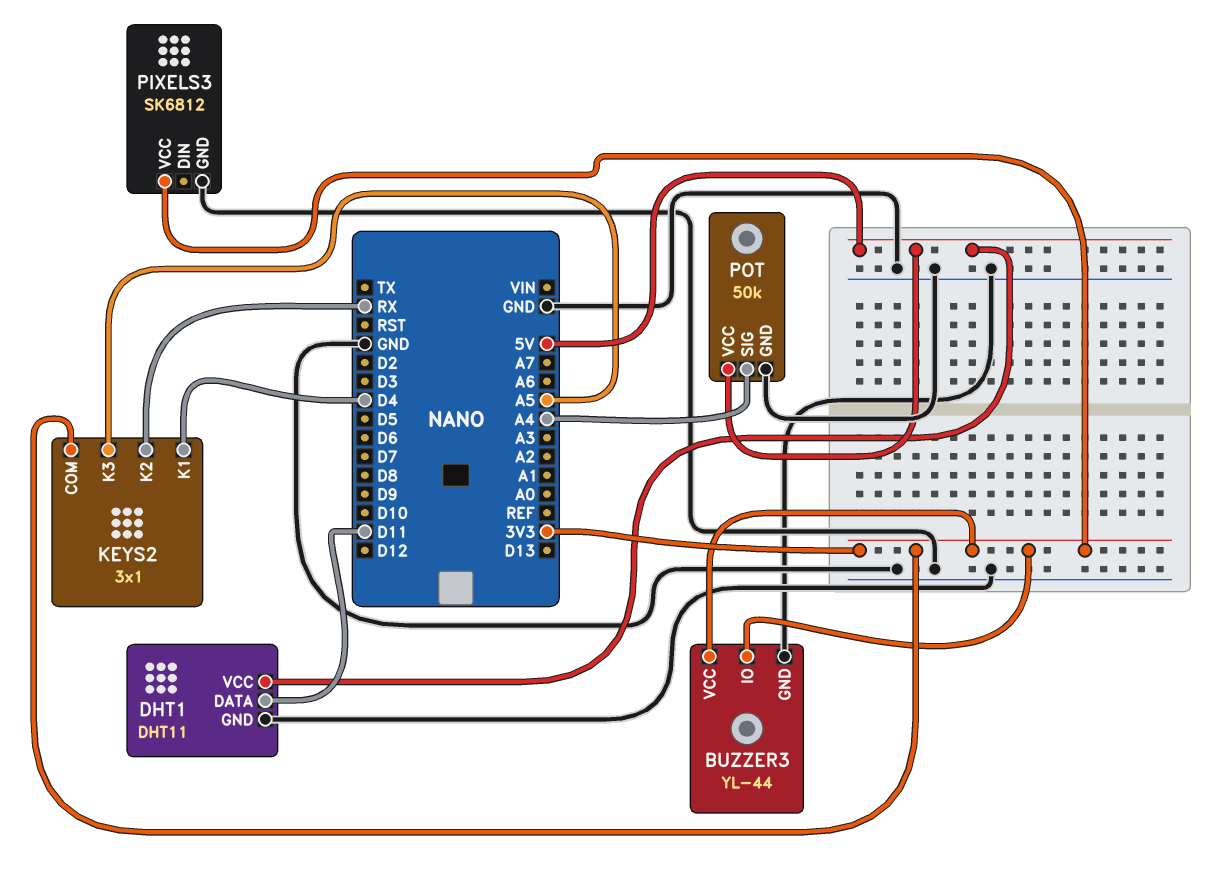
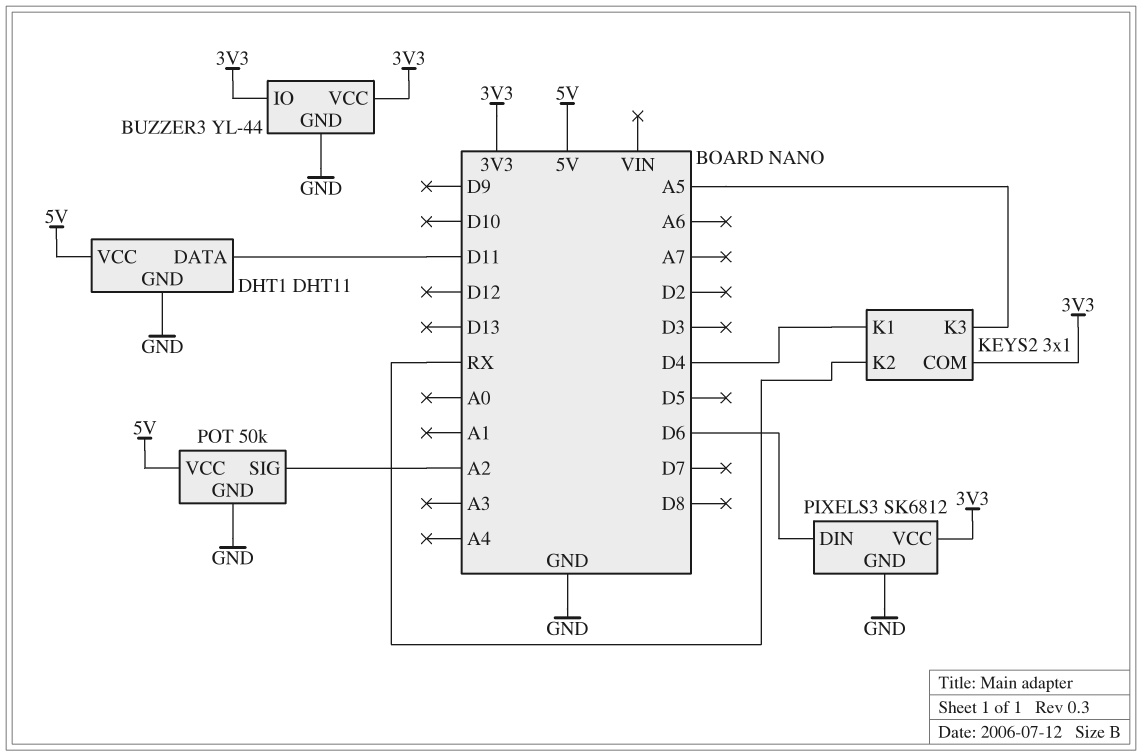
PIXELS3 pin DIN: none -> D6
POT pin SIG: A4 -> A2

